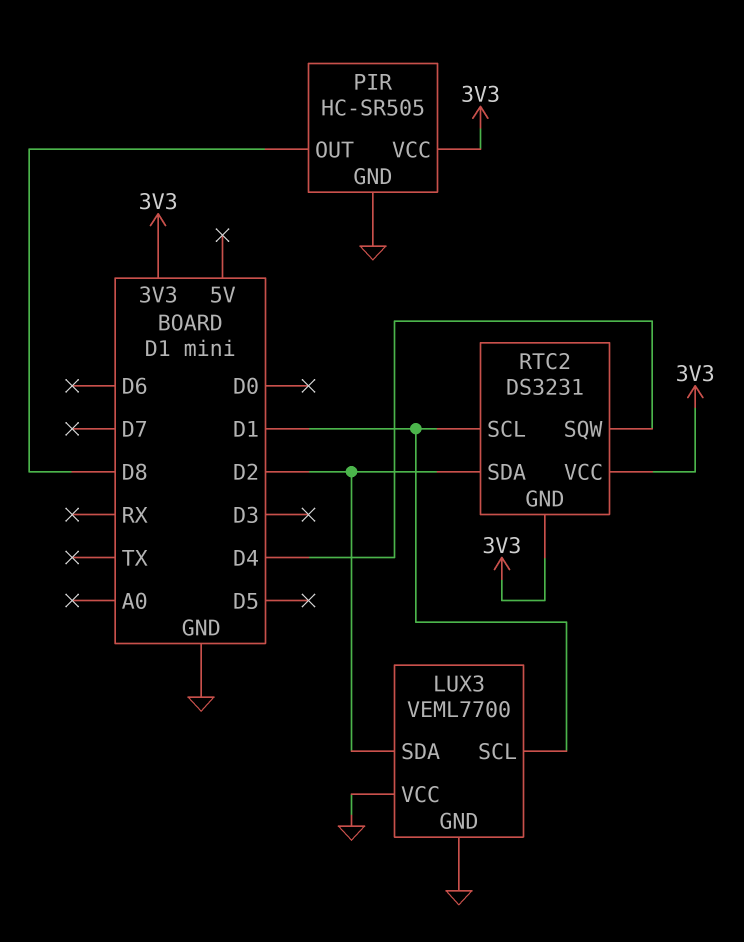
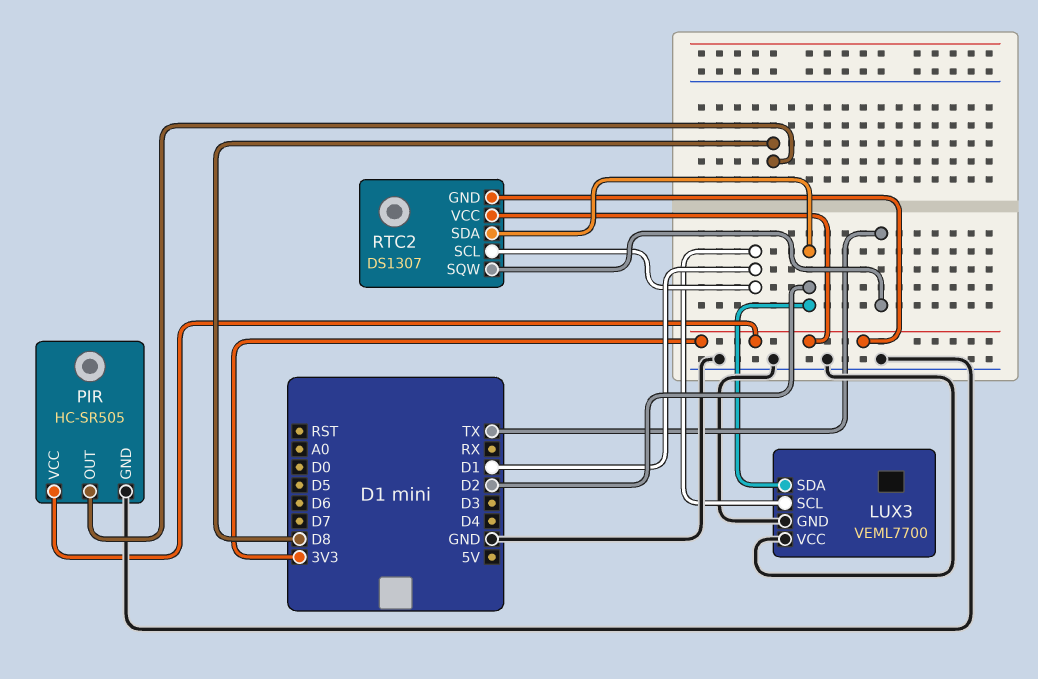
RTC2: DS3231 -> DS1307
RTC2 pin SQW: D4 -> TX

